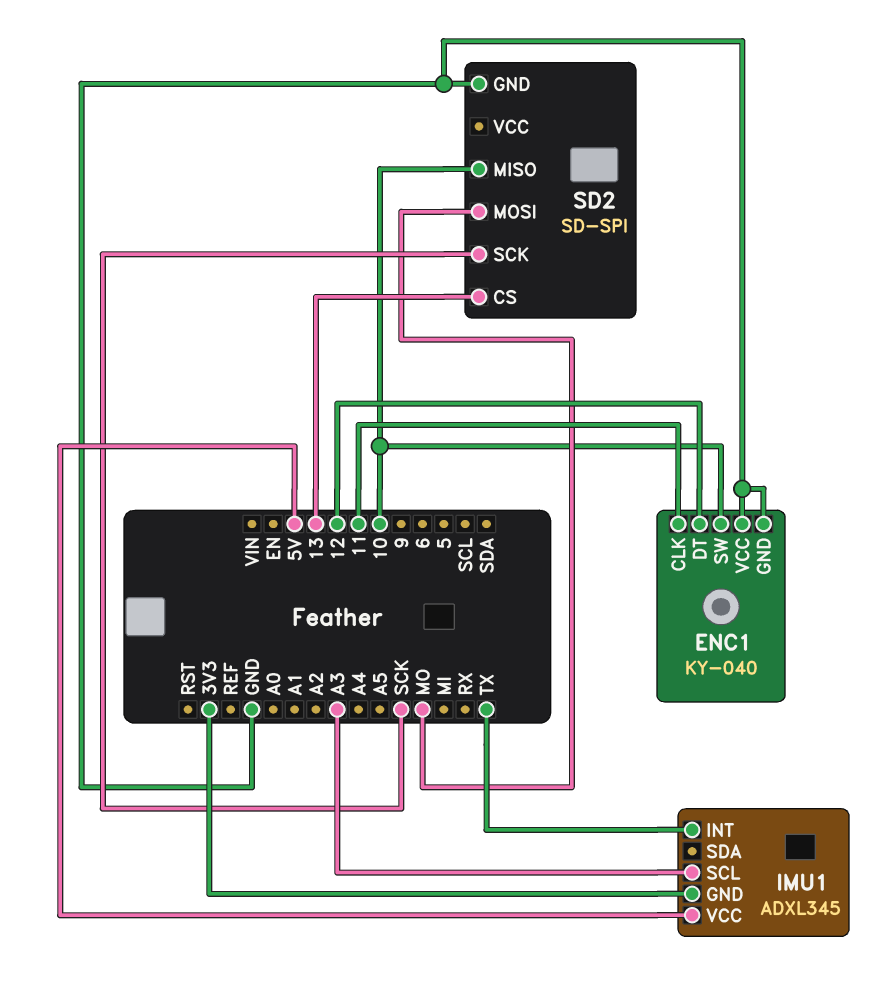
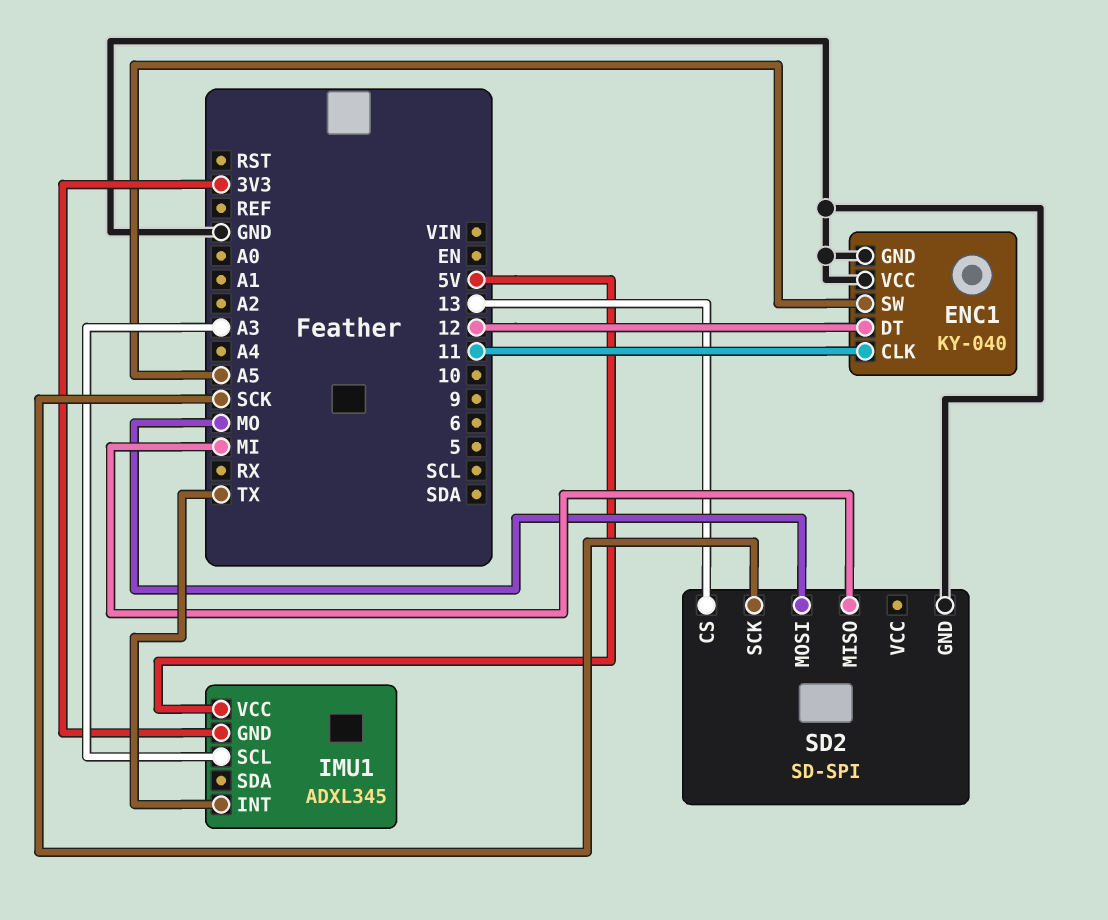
ENC1 pin SW: 10 -> A5
SD2 pin MISO: 10 -> MI

